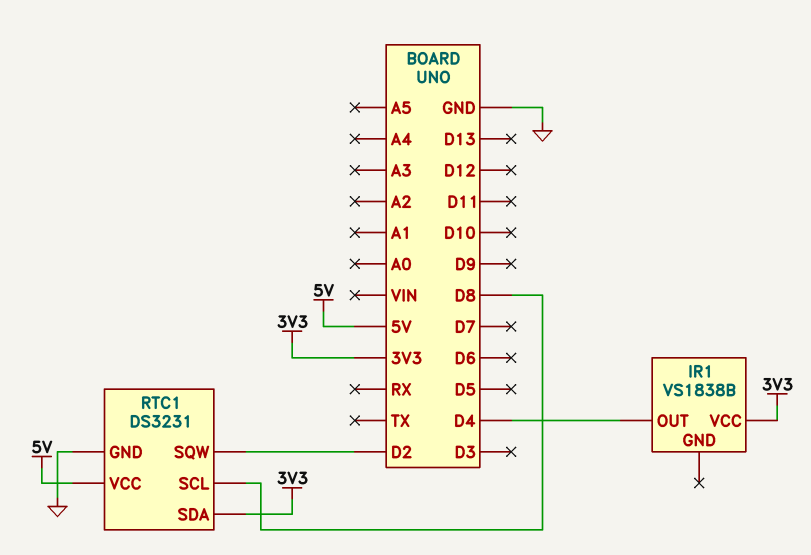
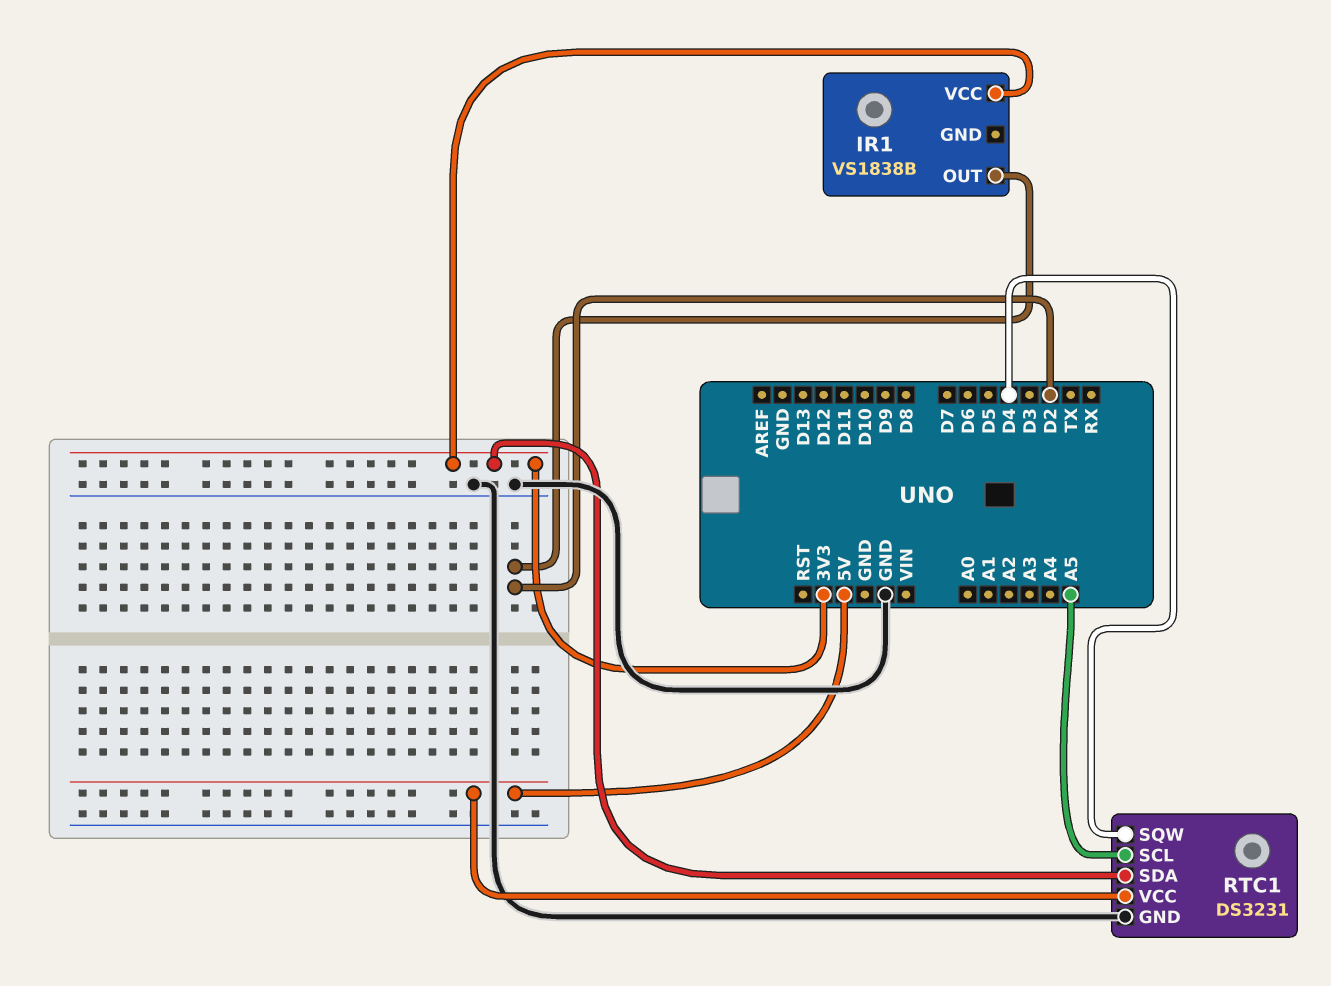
IR1 pin OUT: D4 -> D2
RTC1 pin SCL: D8 -> A5
RTC1 pin SQW: D2 -> D4

